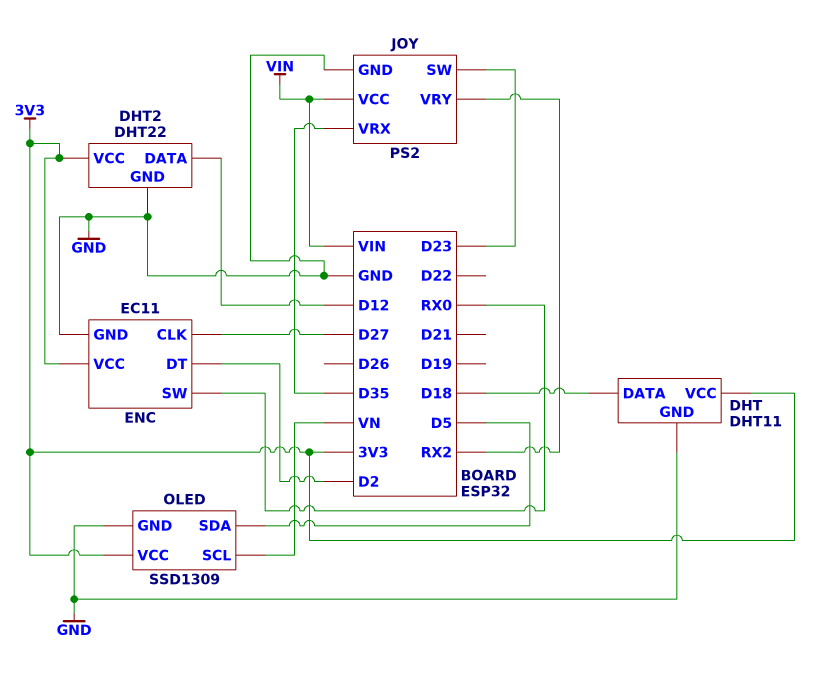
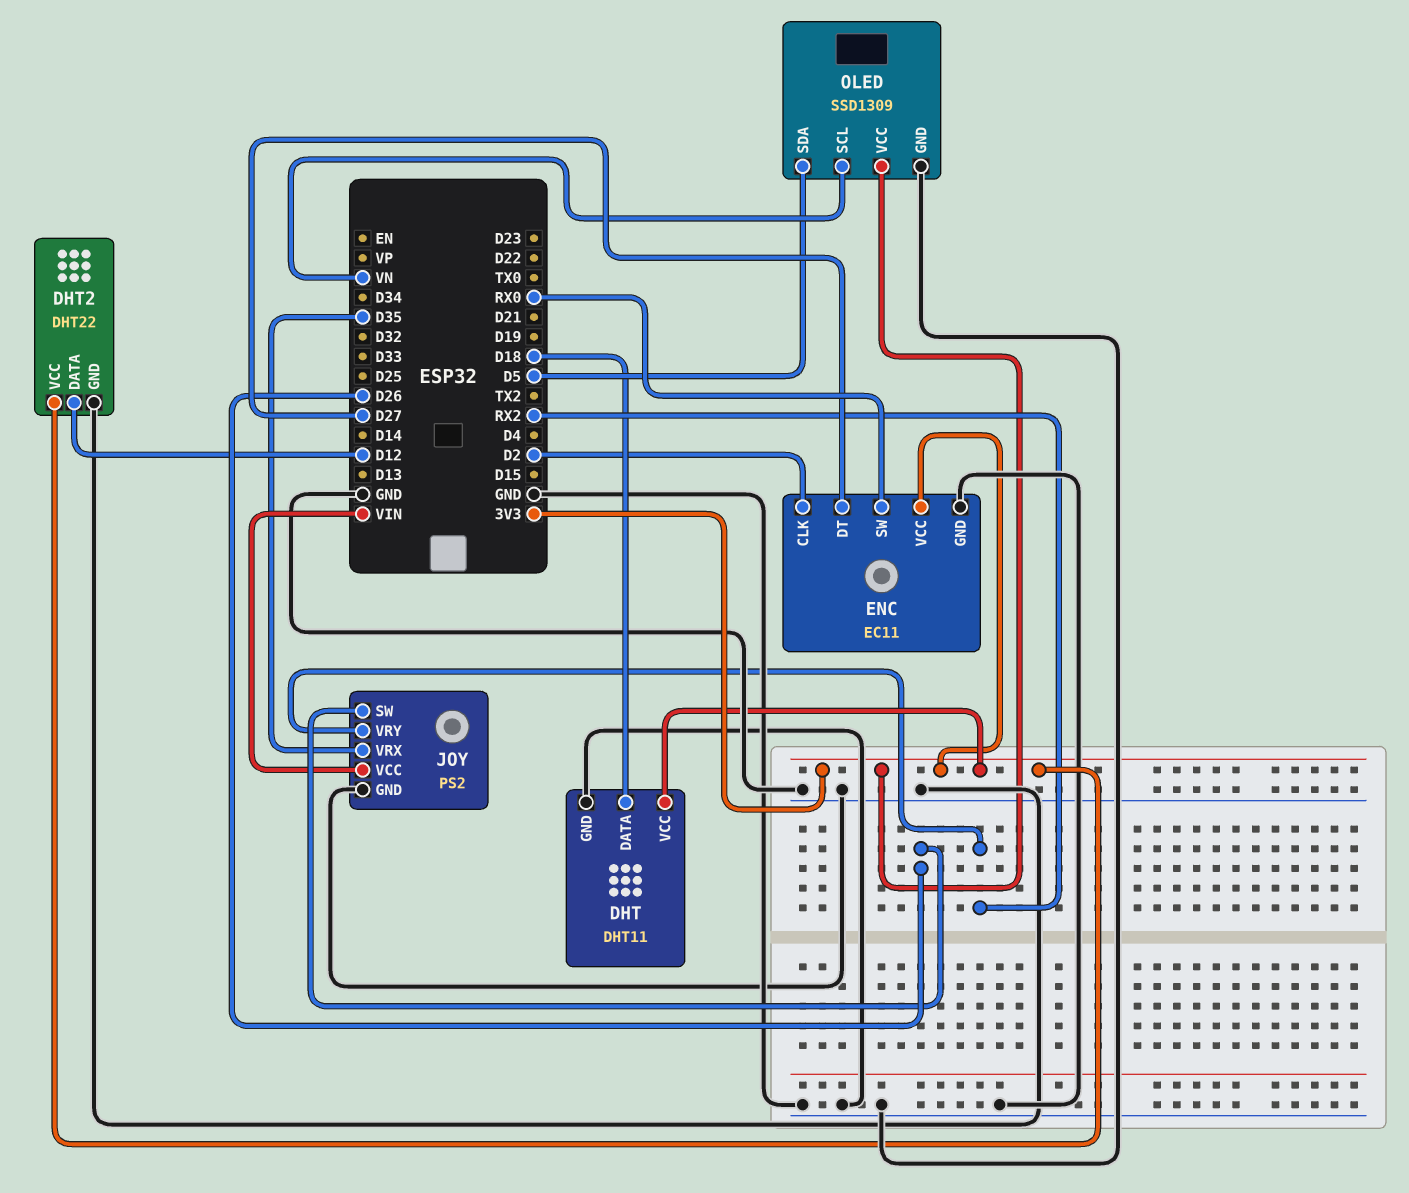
ENC pin CLK: D27 -> D2
ENC pin DT: D2 -> D27
JOY pin SW: D23 -> D26

